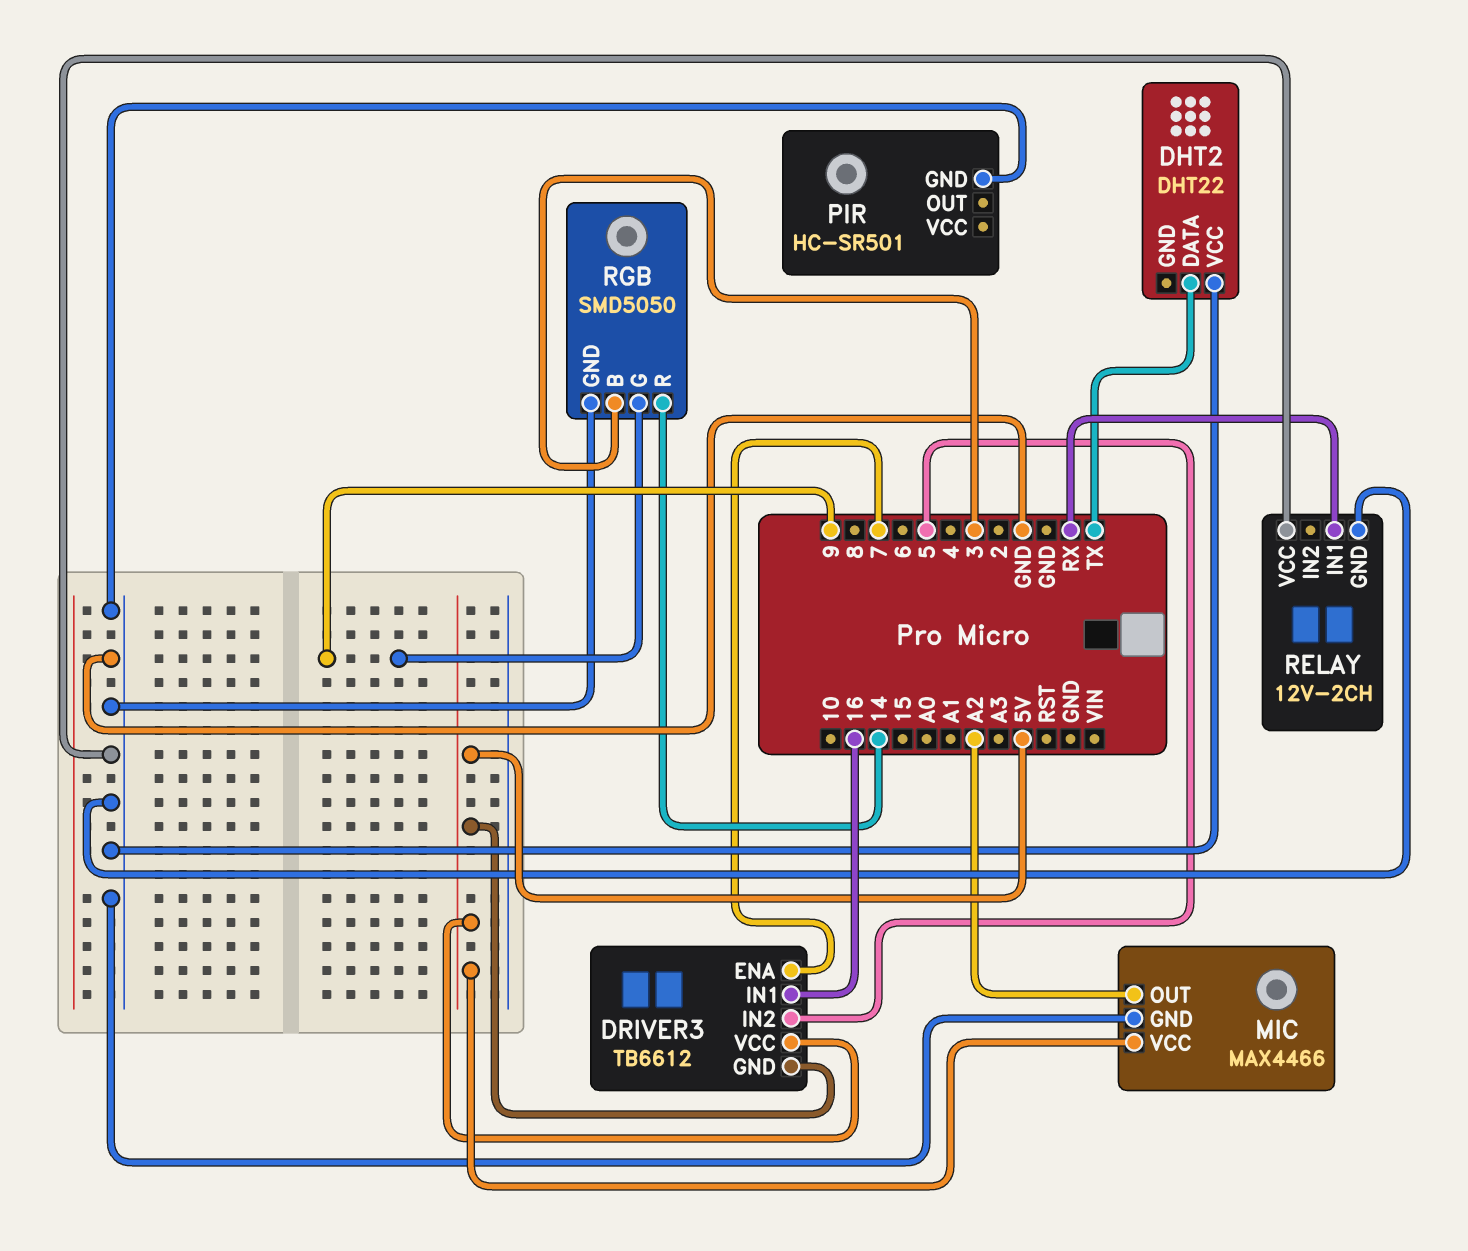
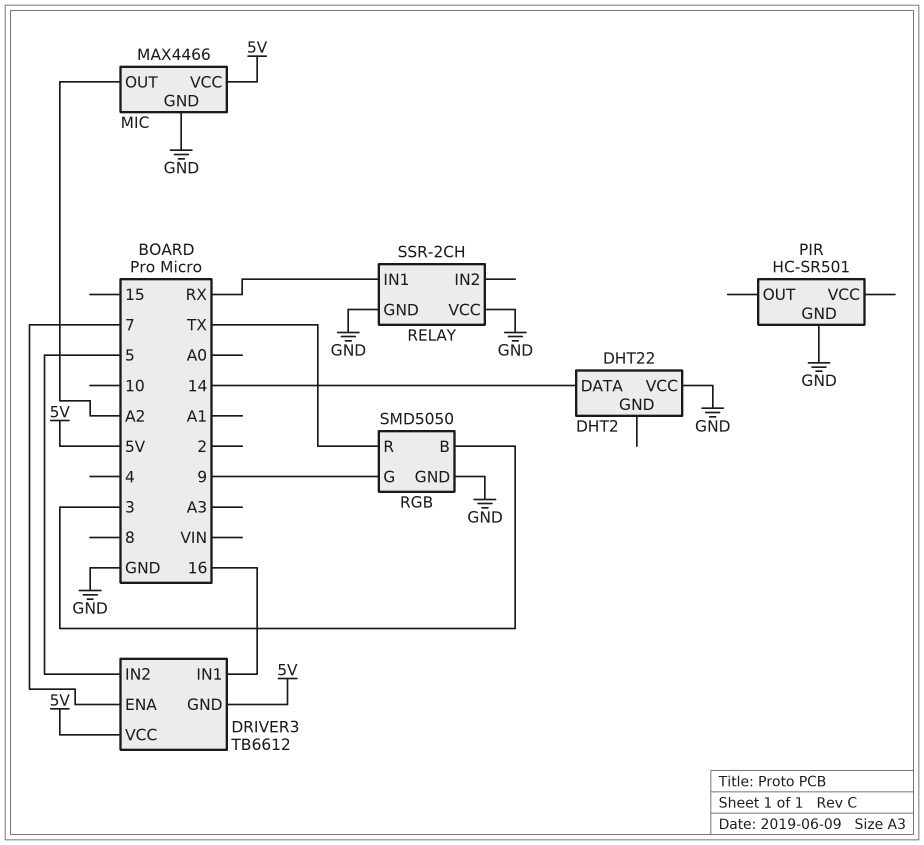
DHT2 pin DATA: TX -> 14
RELAY: 12V-2CH -> SSR-2CH
RGB pin R: 14 -> TX

